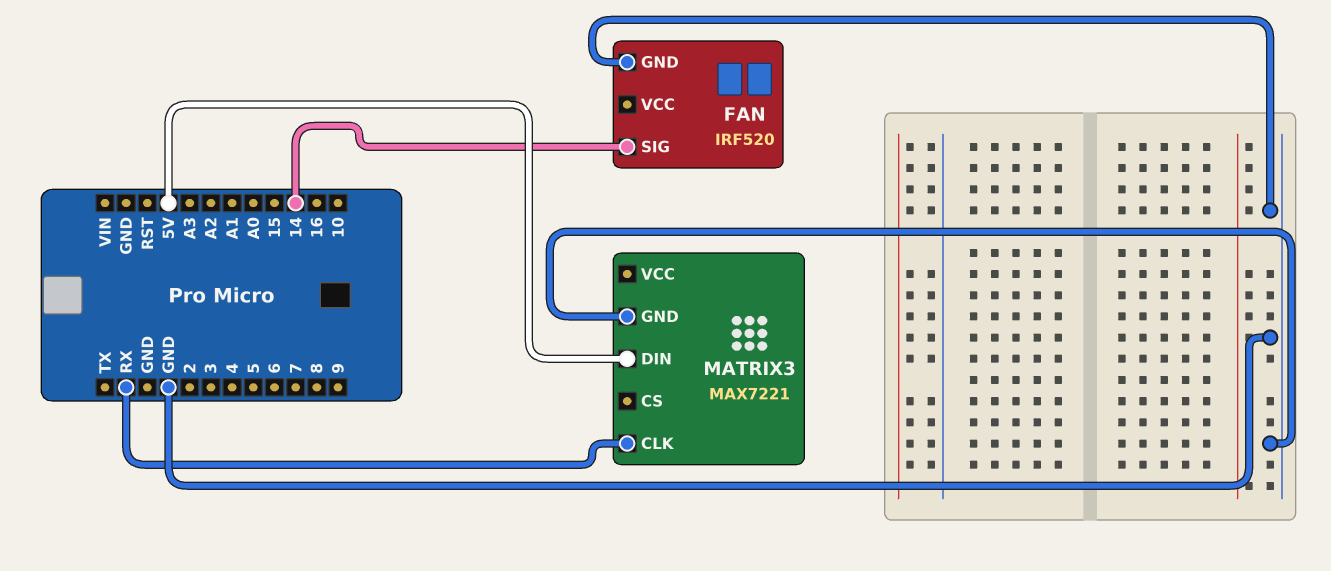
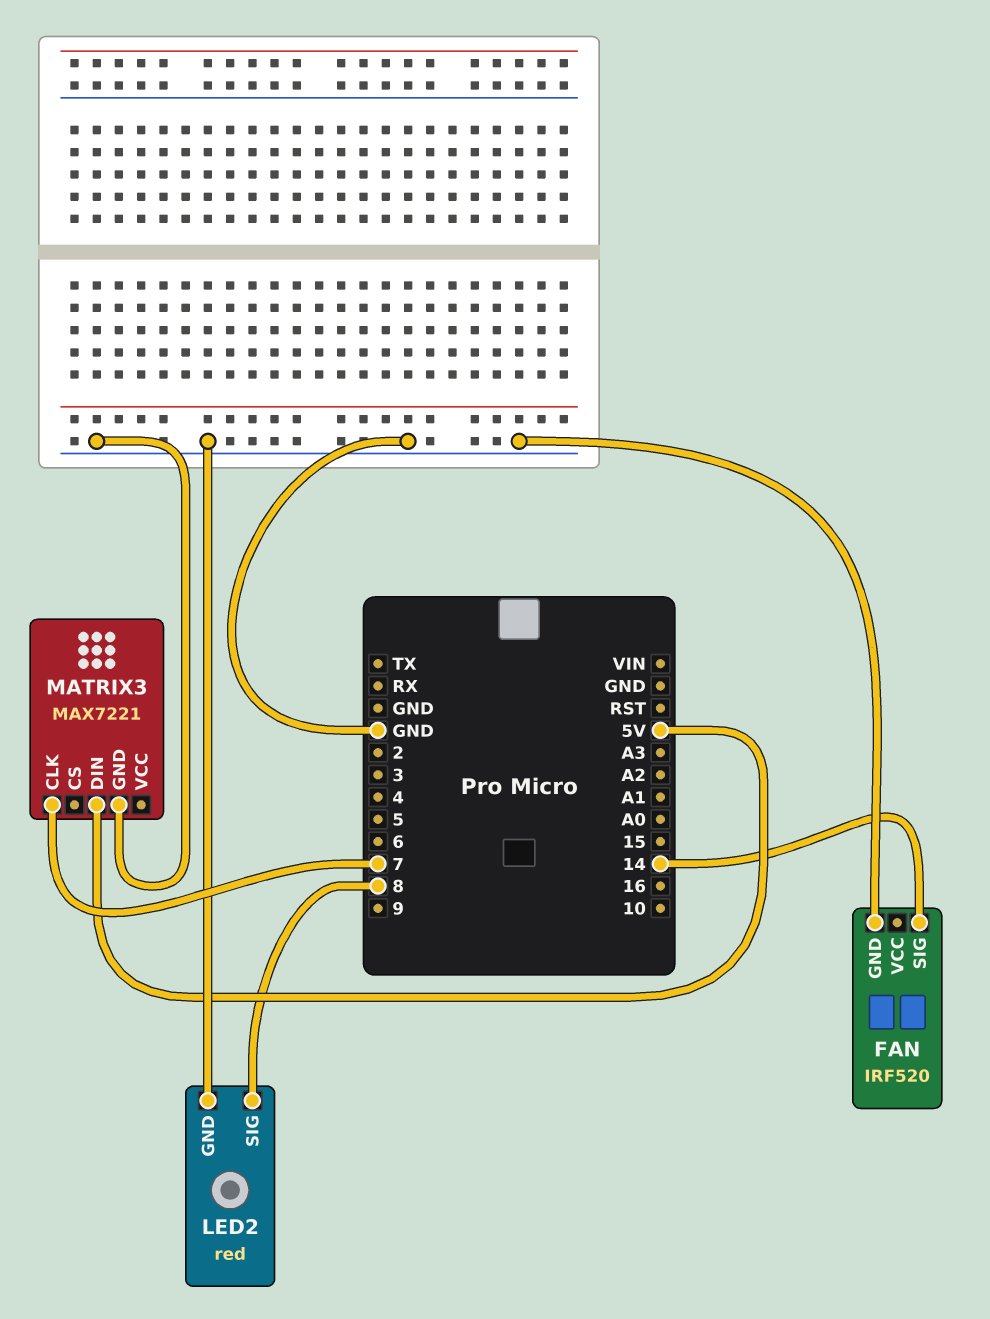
LED2: none -> red
LED2 pin GND: none -> GND
LED2 pin SIG: none -> 8
MATRIX3 pin CLK: RX -> 7

